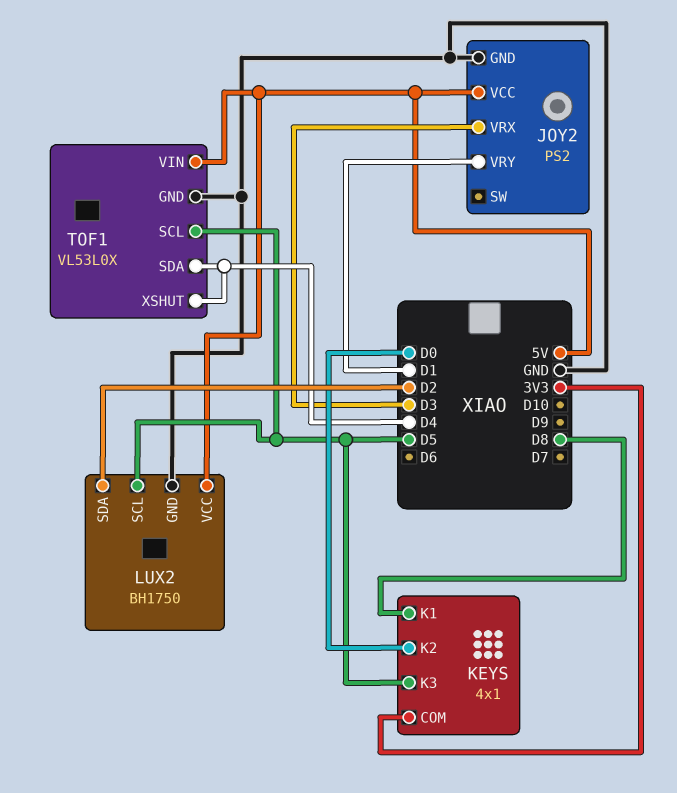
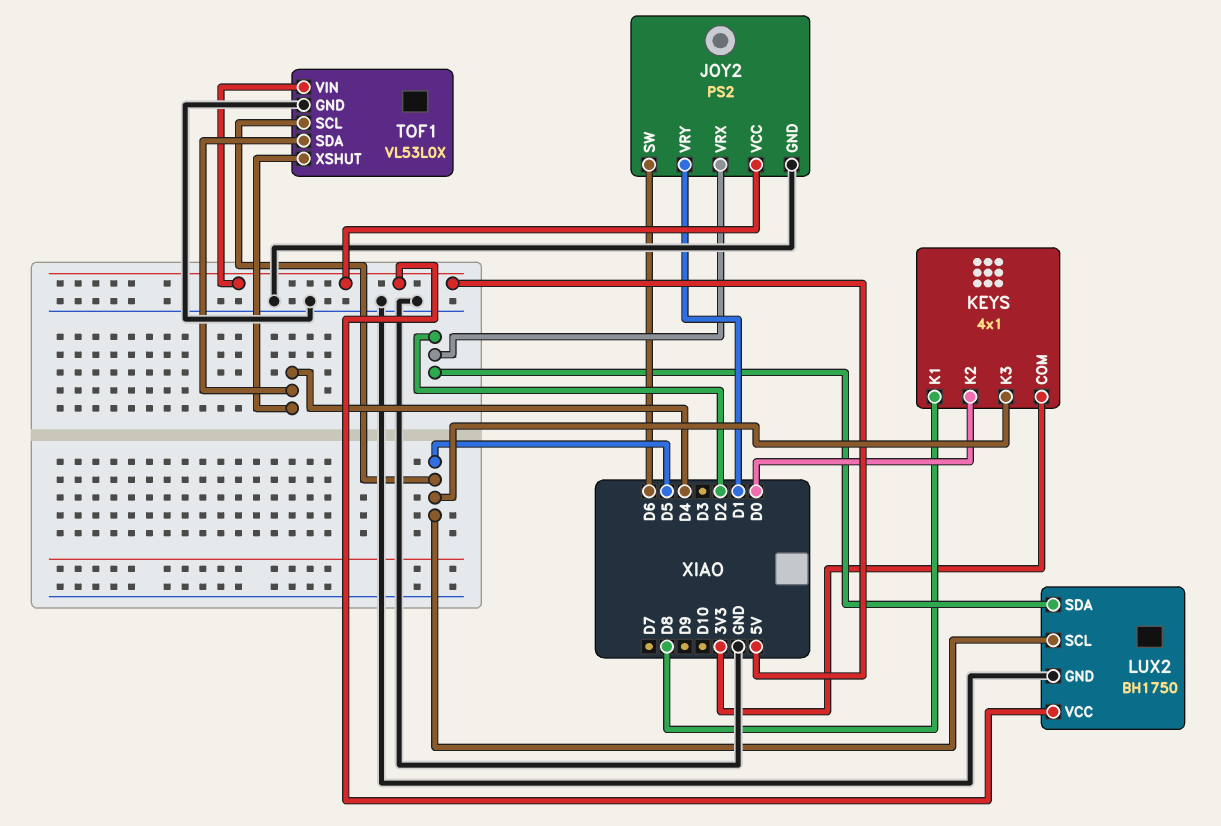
JOY2 pin SW: none -> D6
JOY2 pin VRX: D3 -> D2

